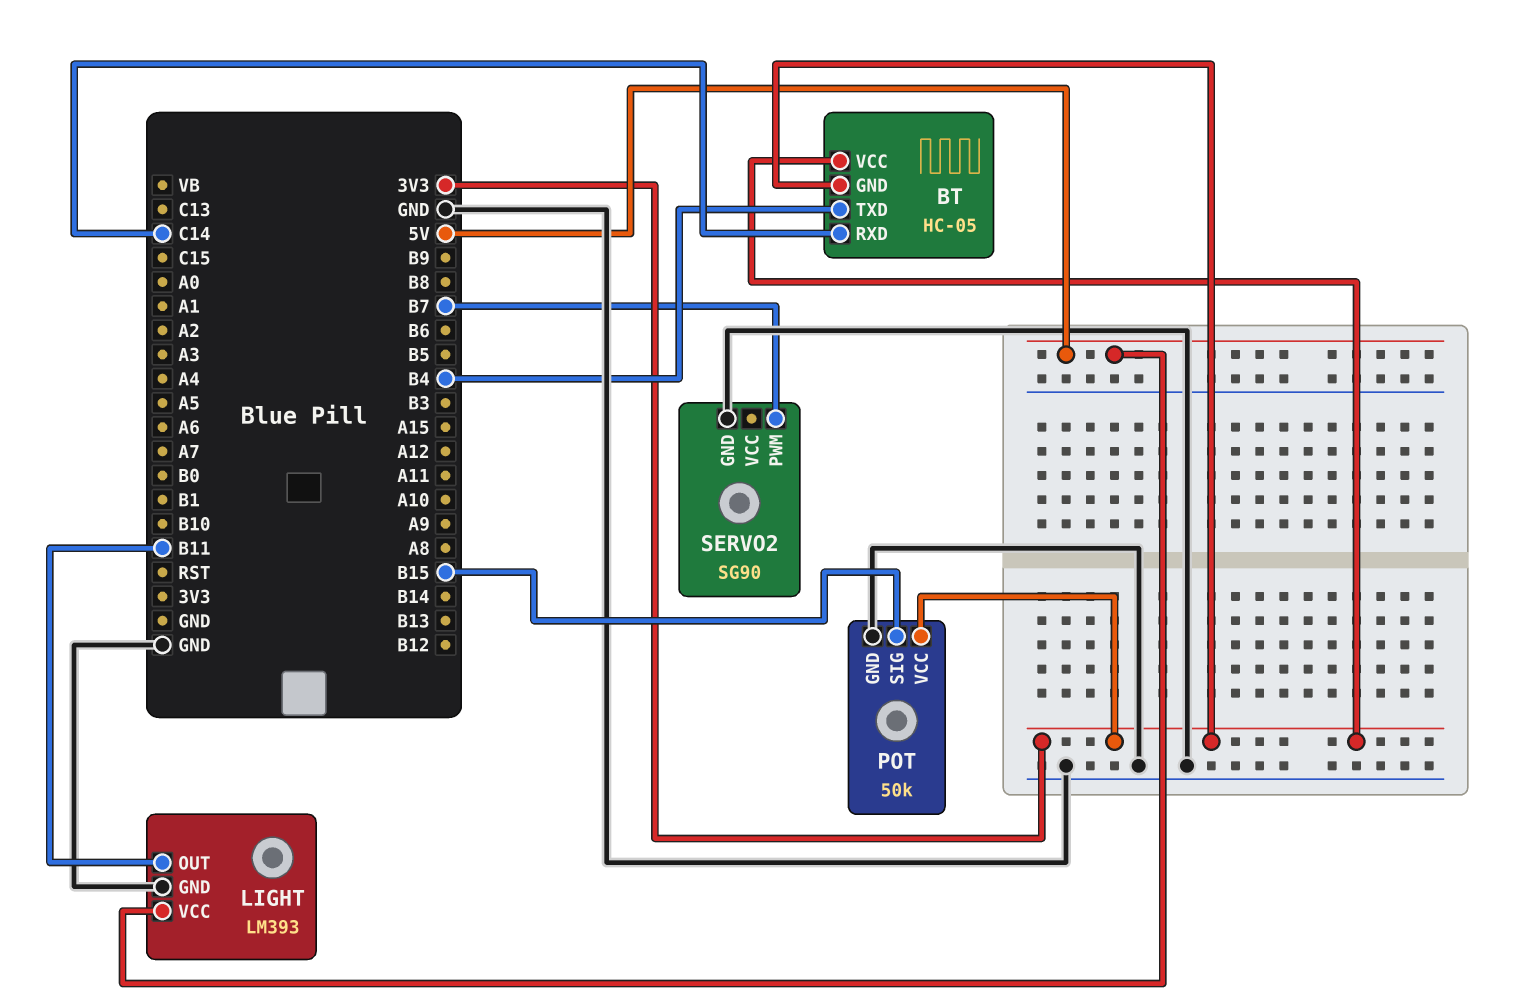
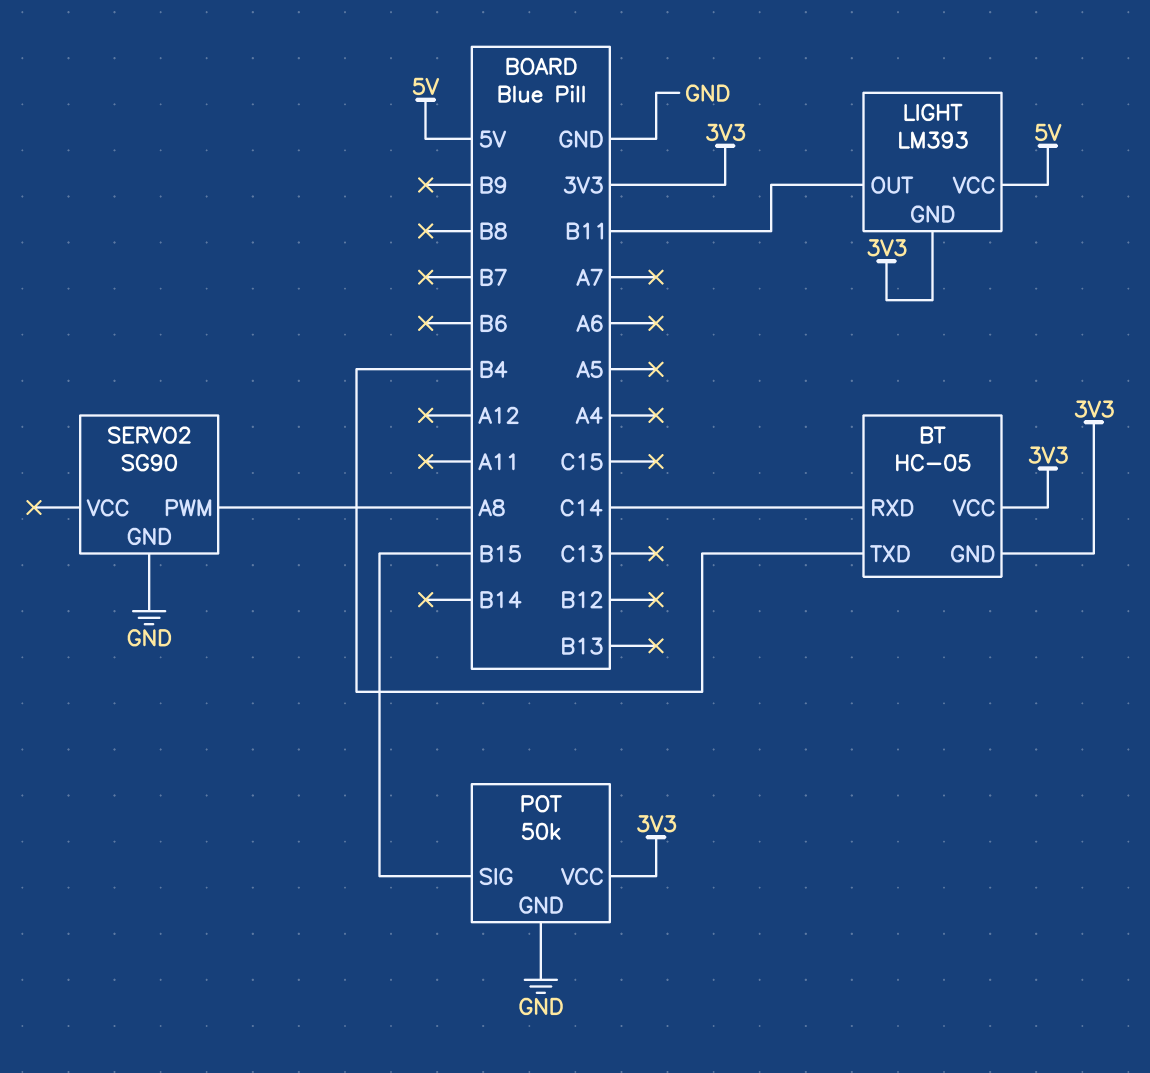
LIGHT pin GND: GND -> 3V3
SERVO2 pin PWM: B7 -> A8

